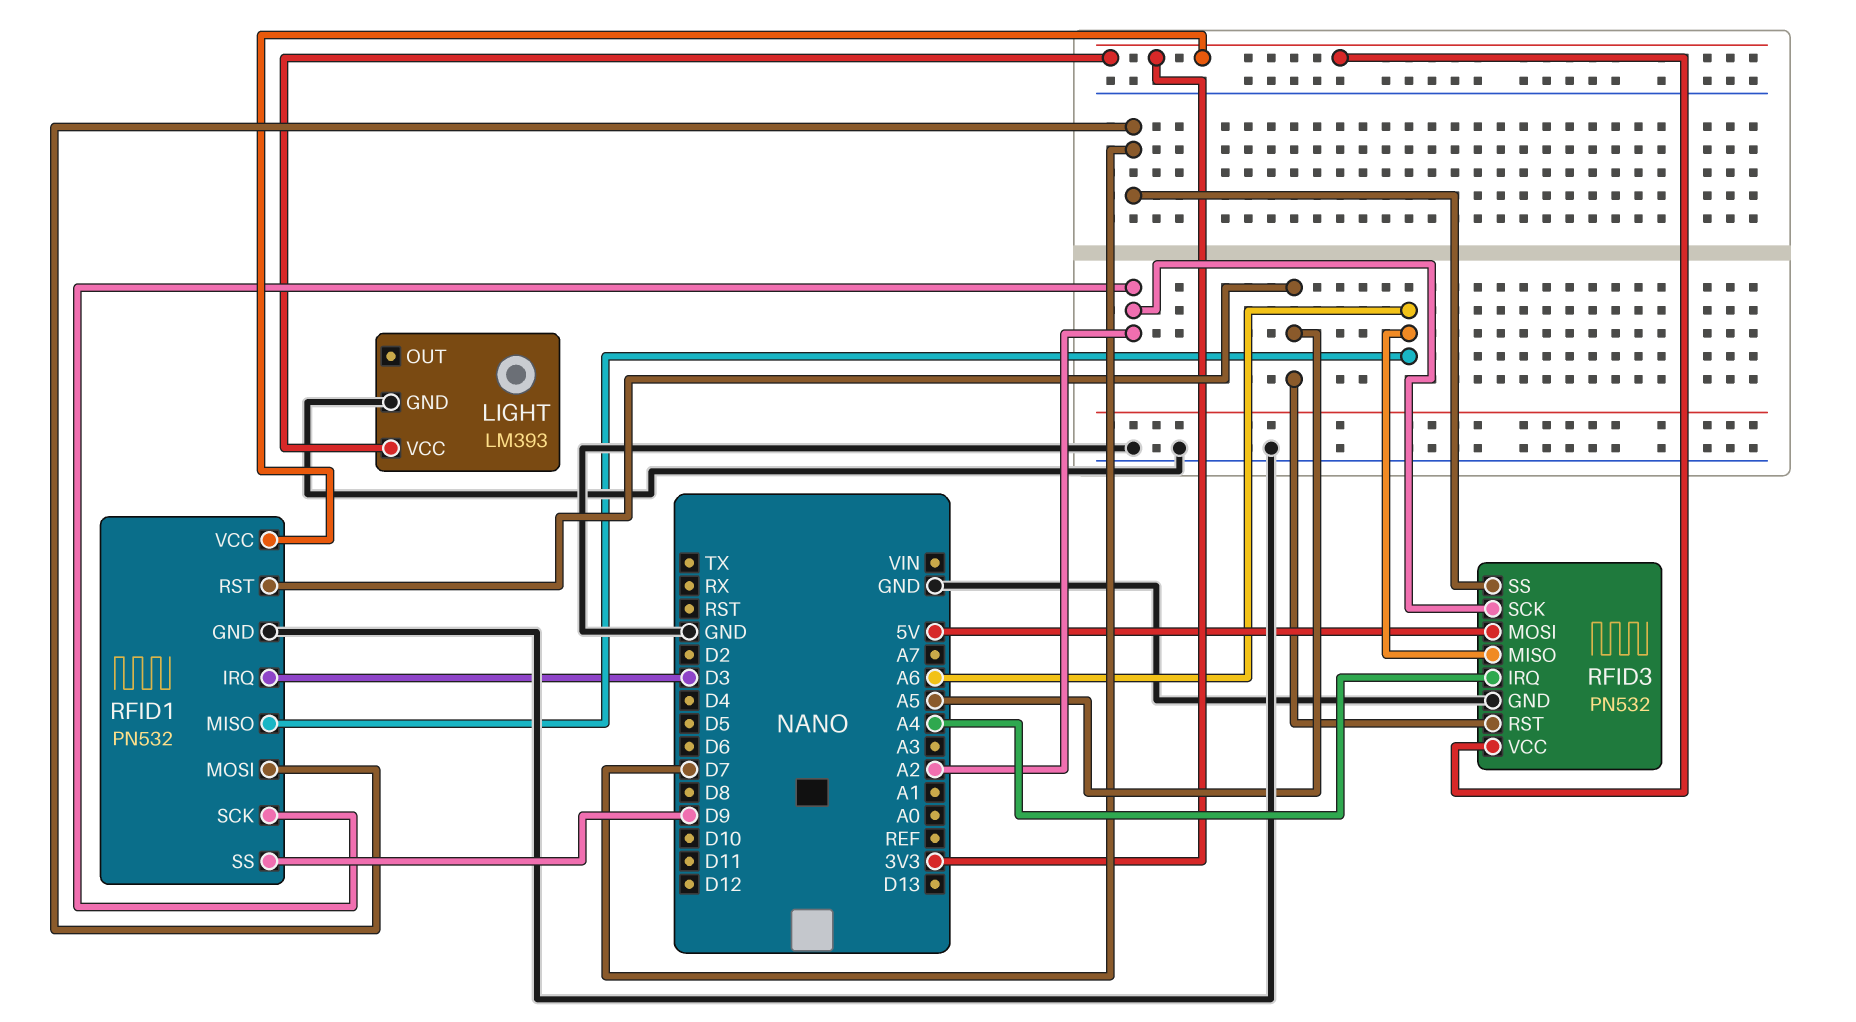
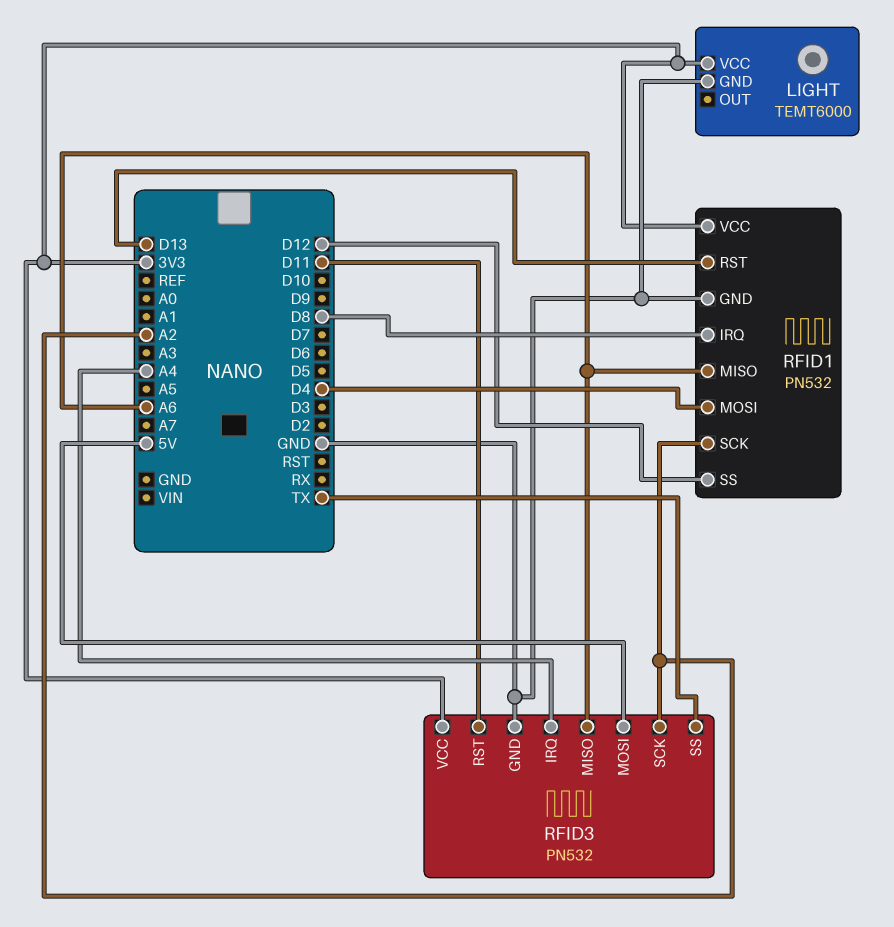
LIGHT: LM393 -> TEMT6000
RFID1 pin IRQ: D3 -> D8
RFID1 pin MOSI: D7 -> D4
RFID1 pin RST: A5 -> D13
RFID1 pin SS: D9 -> D12
RFID3 pin RST: A5 -> D11
RFID3 pin SS: D7 -> TX

